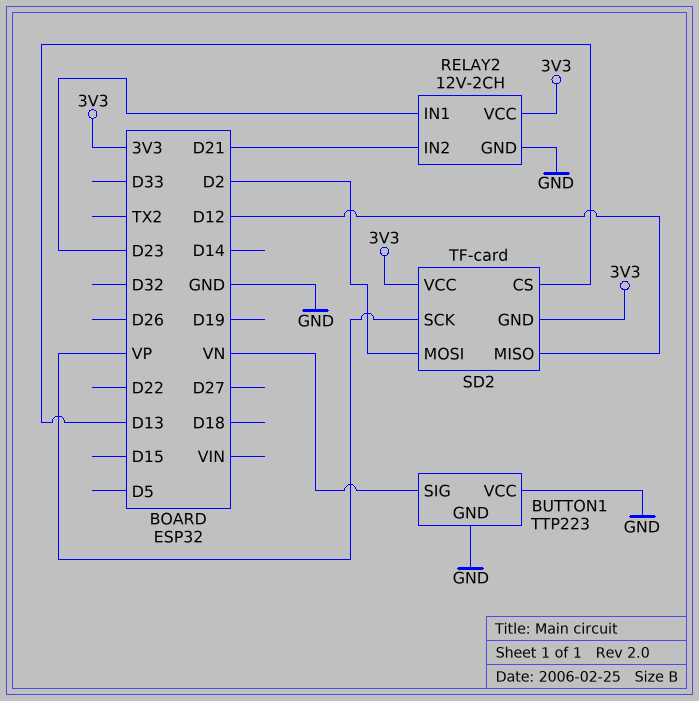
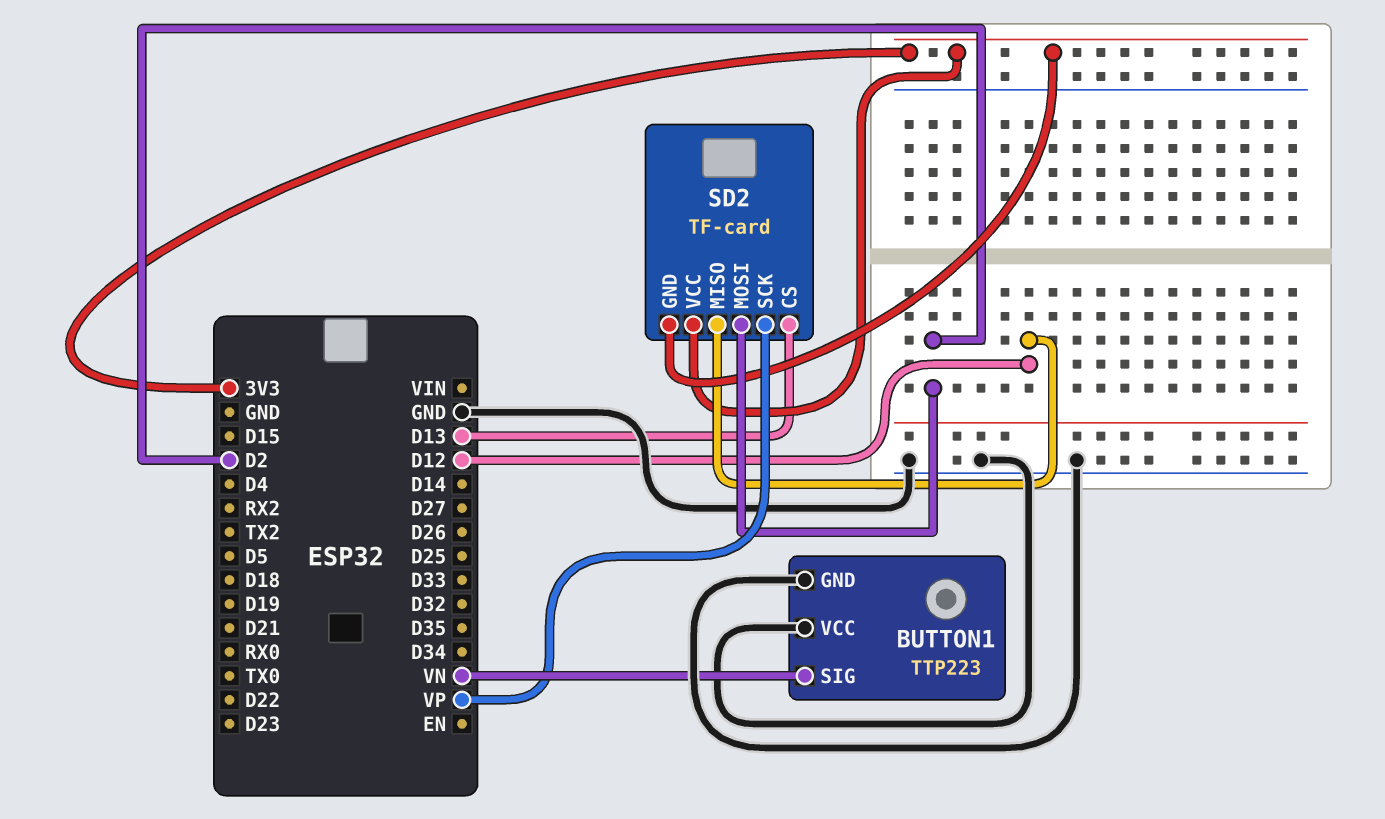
RELAY2: 12V-2CH -> none
RELAY2 pin GND: GND -> none
RELAY2 pin IN1: D23 -> none
RELAY2 pin IN2: D21 -> none
RELAY2 pin VCC: 3V3 -> none

